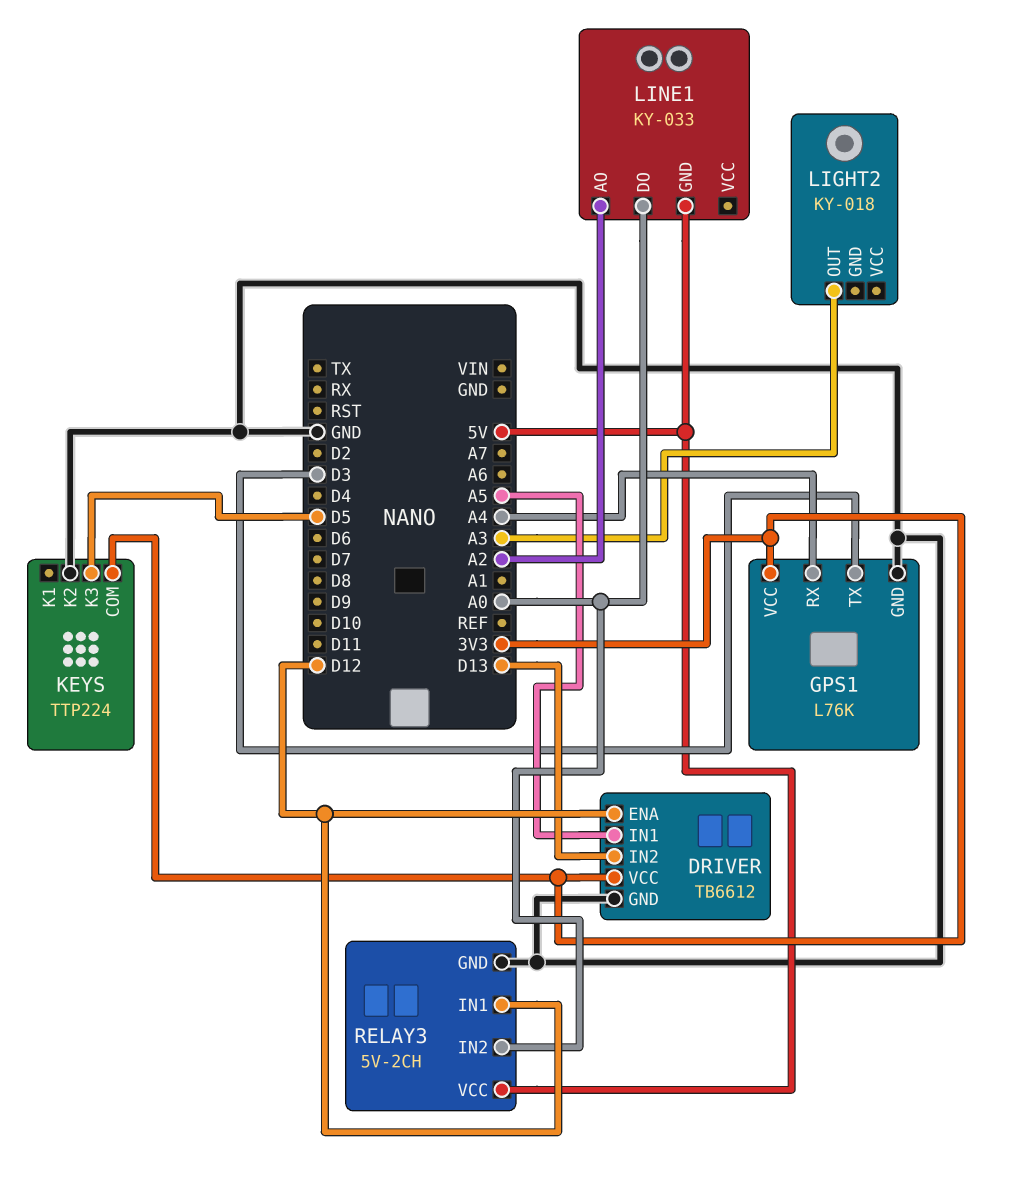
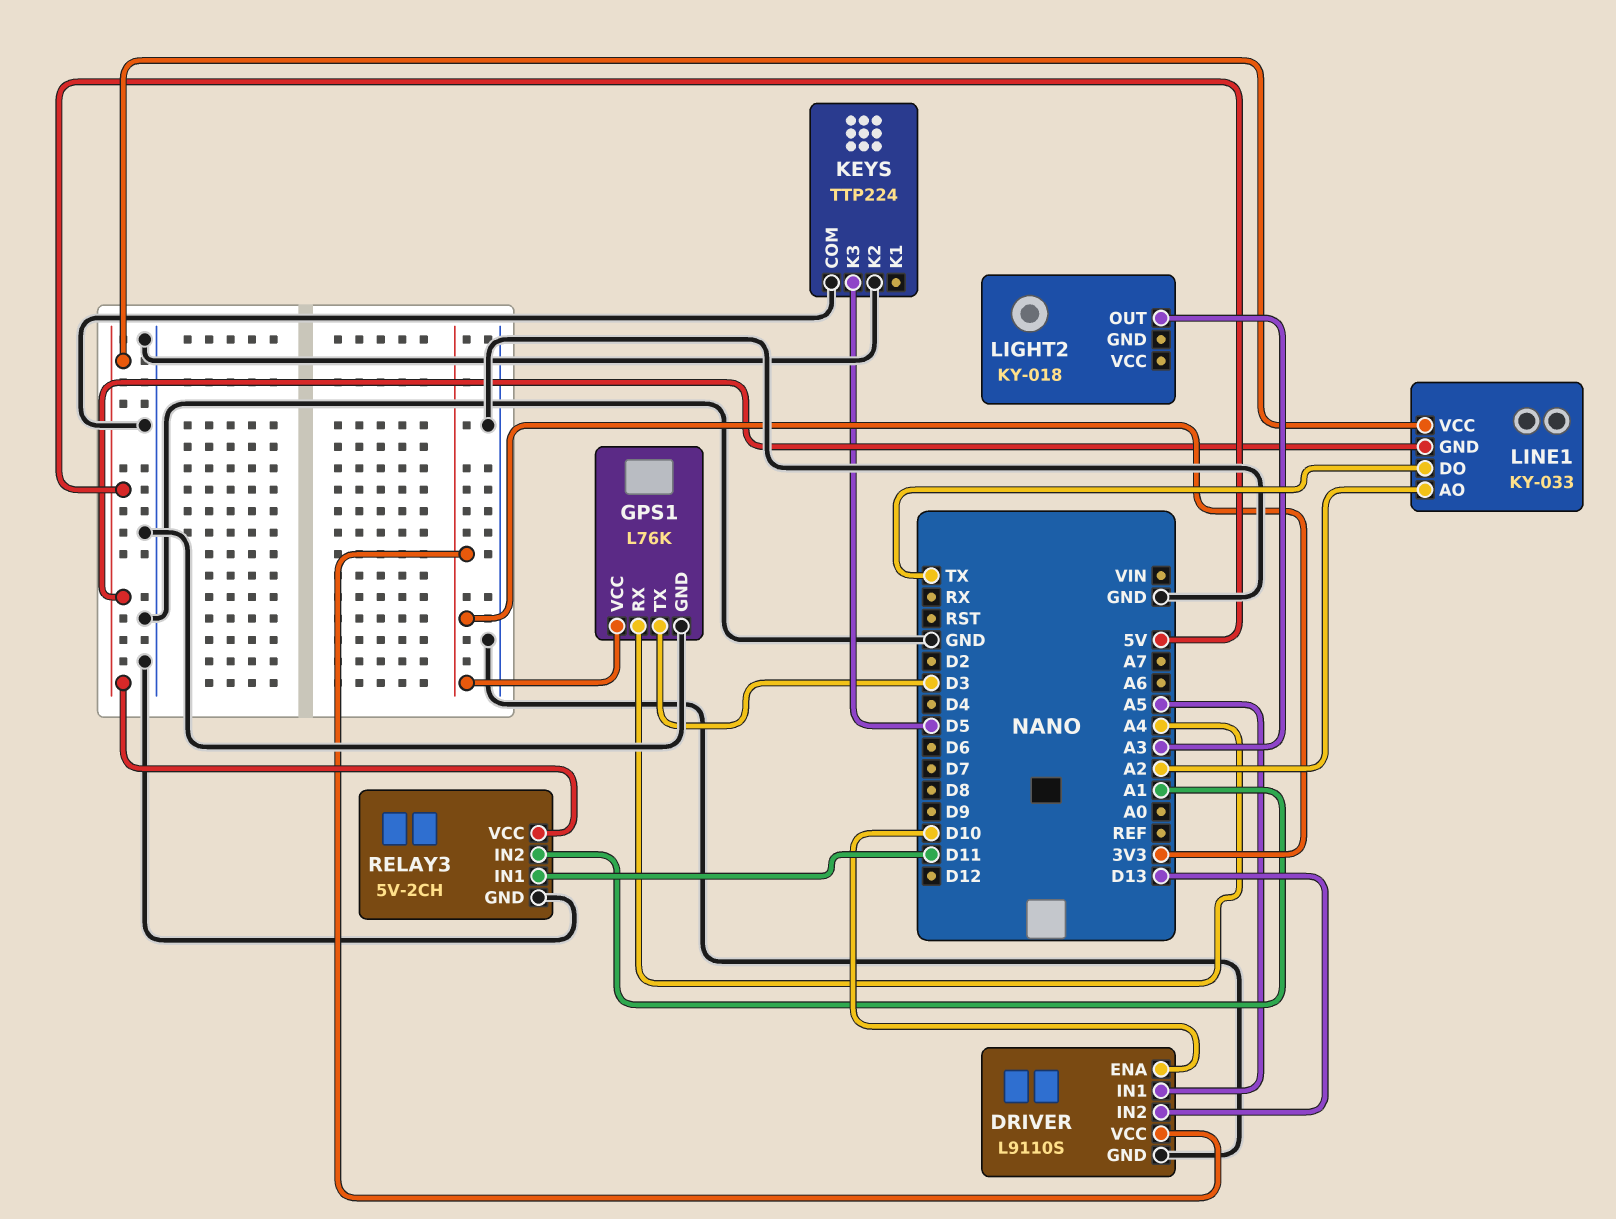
DRIVER: TB6612 -> L9110S
DRIVER pin ENA: D12 -> D10
KEYS pin COM: 3V3 -> GND
LINE1 pin DO: A0 -> TX
LINE1 pin VCC: none -> 5V
RELAY3 pin IN1: D12 -> D11
RELAY3 pin IN2: A0 -> A1

